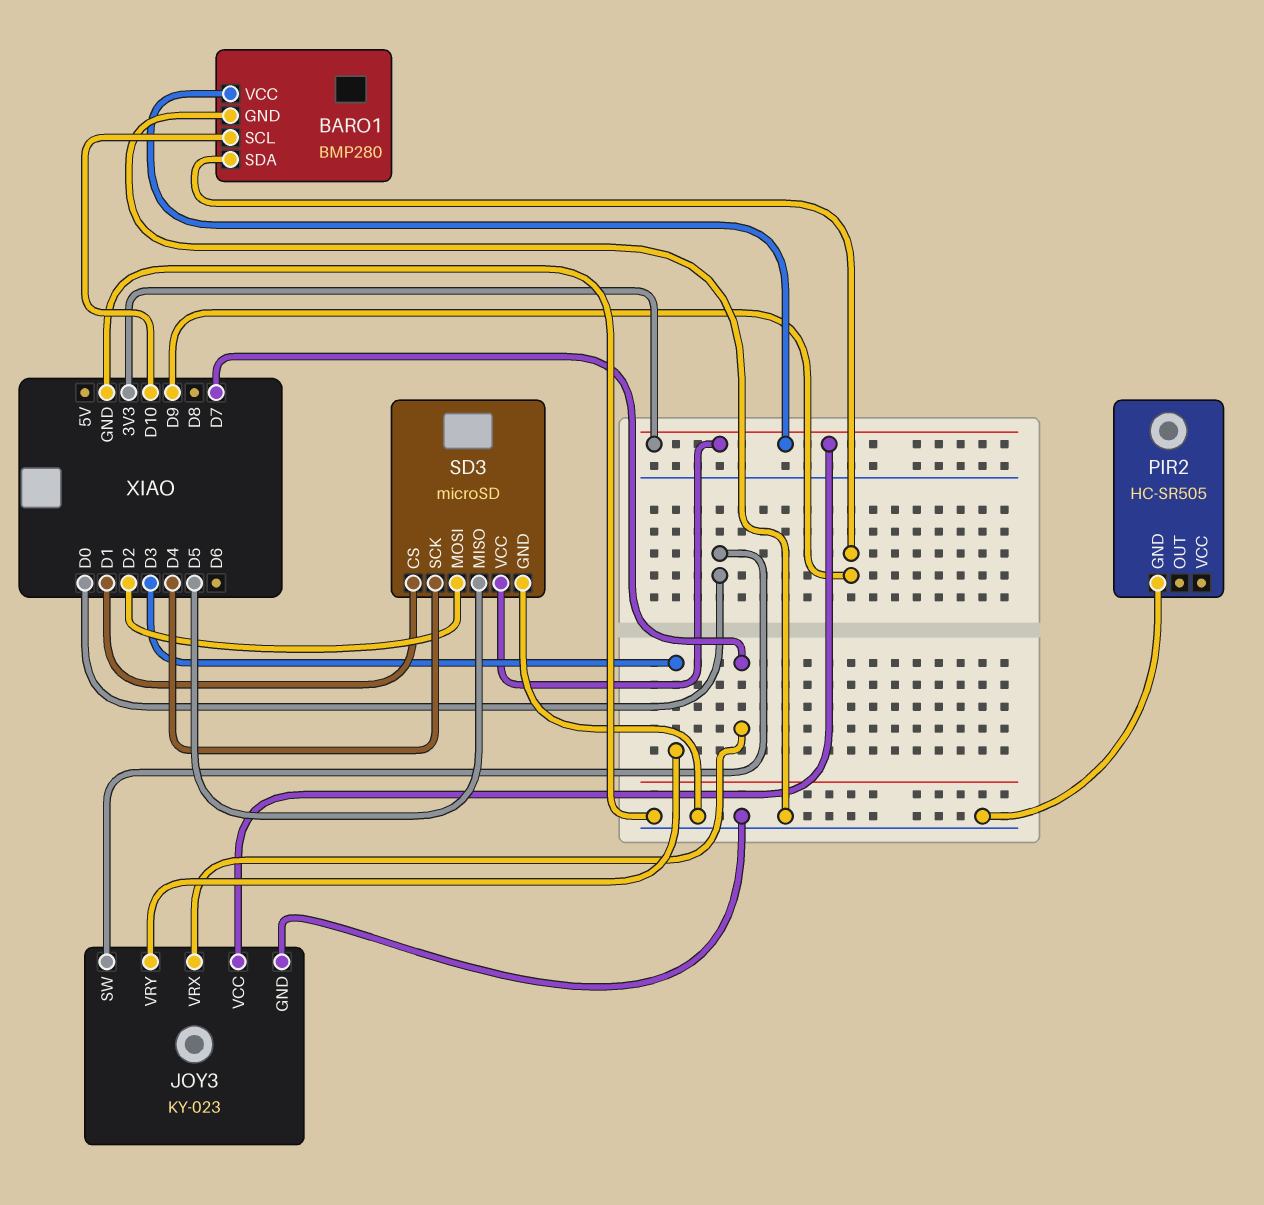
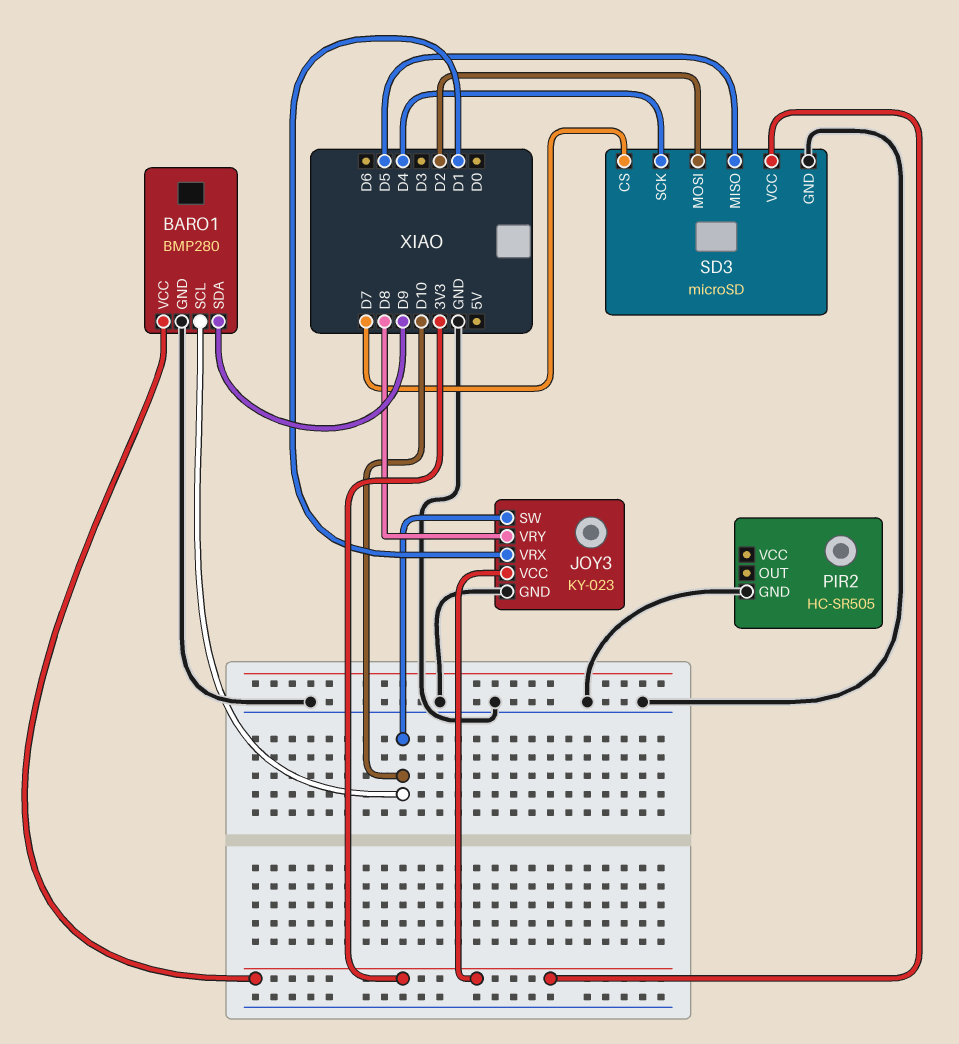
JOY3 pin SW: D0 -> D10
JOY3 pin VRX: D7 -> D1
JOY3 pin VRY: D3 -> D8
SD3 pin CS: D1 -> D7

